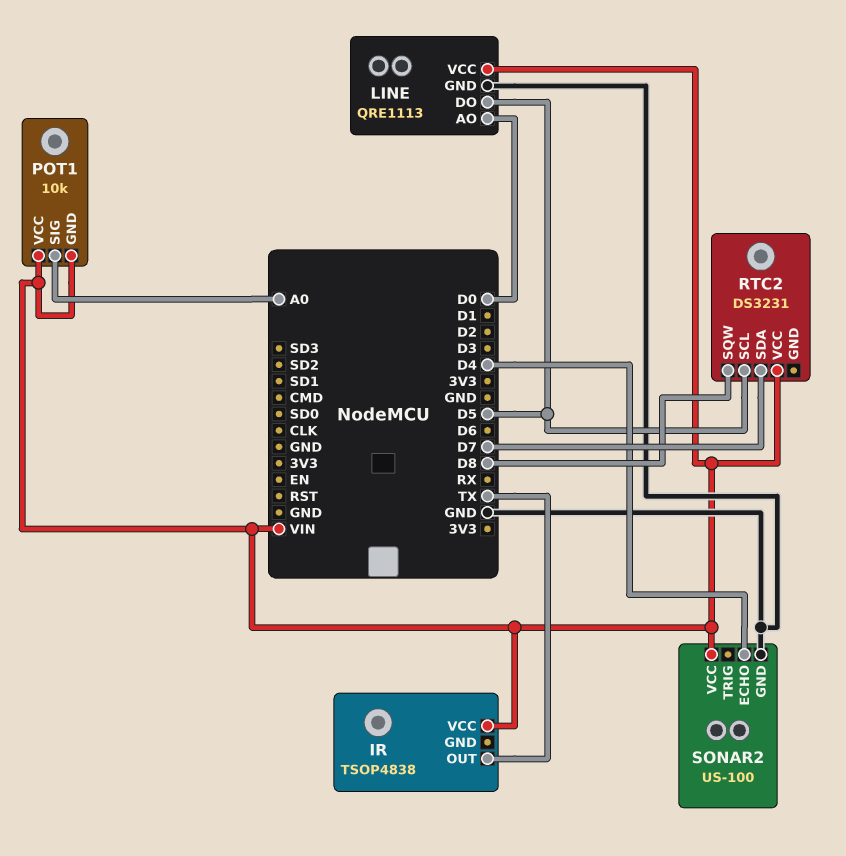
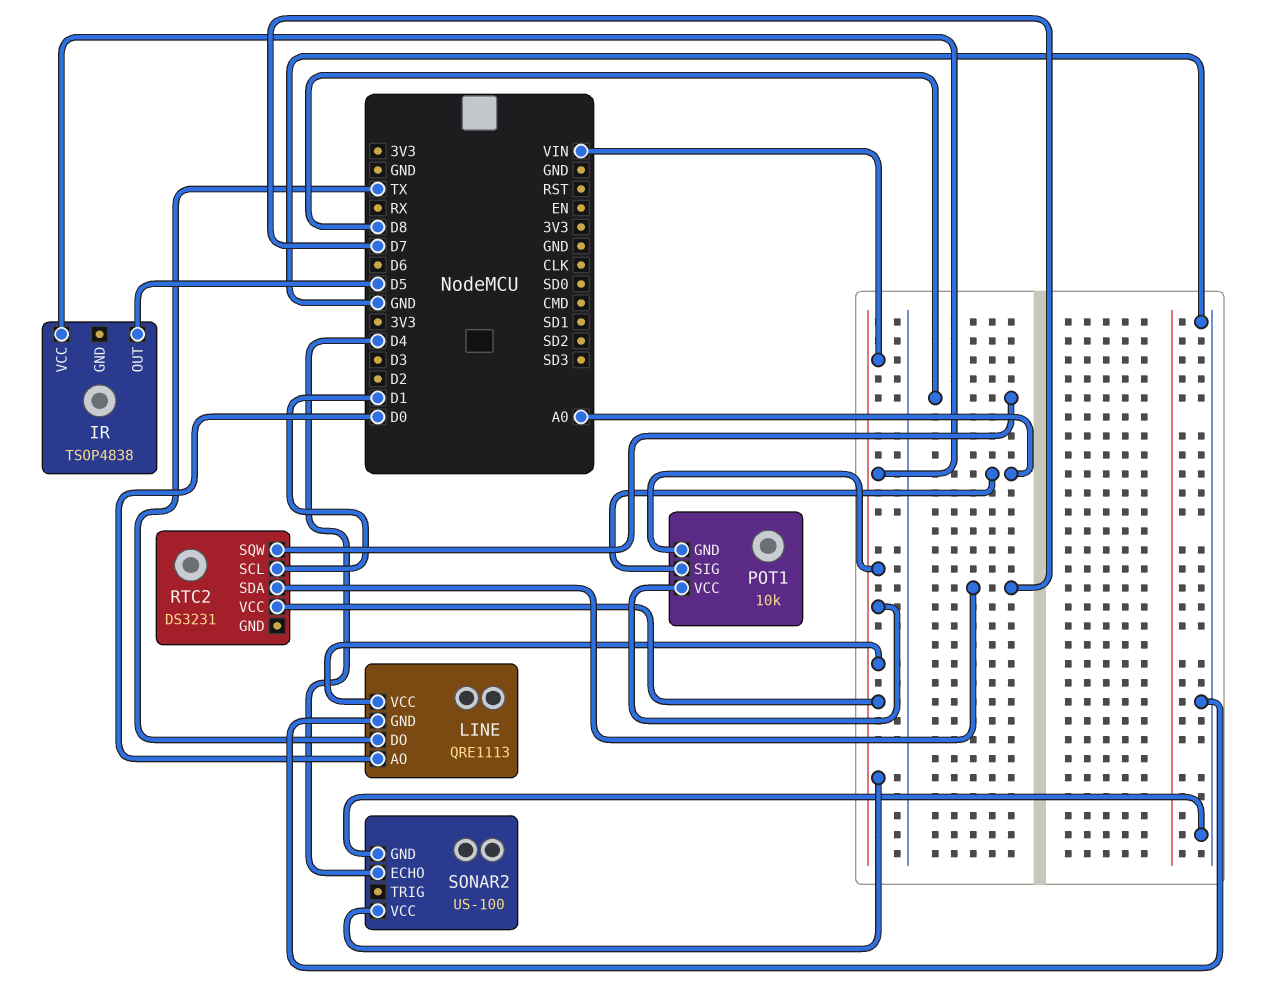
IR pin OUT: TX -> D5
LINE pin DO: D5 -> TX
RTC2 pin SCL: D5 -> D1

